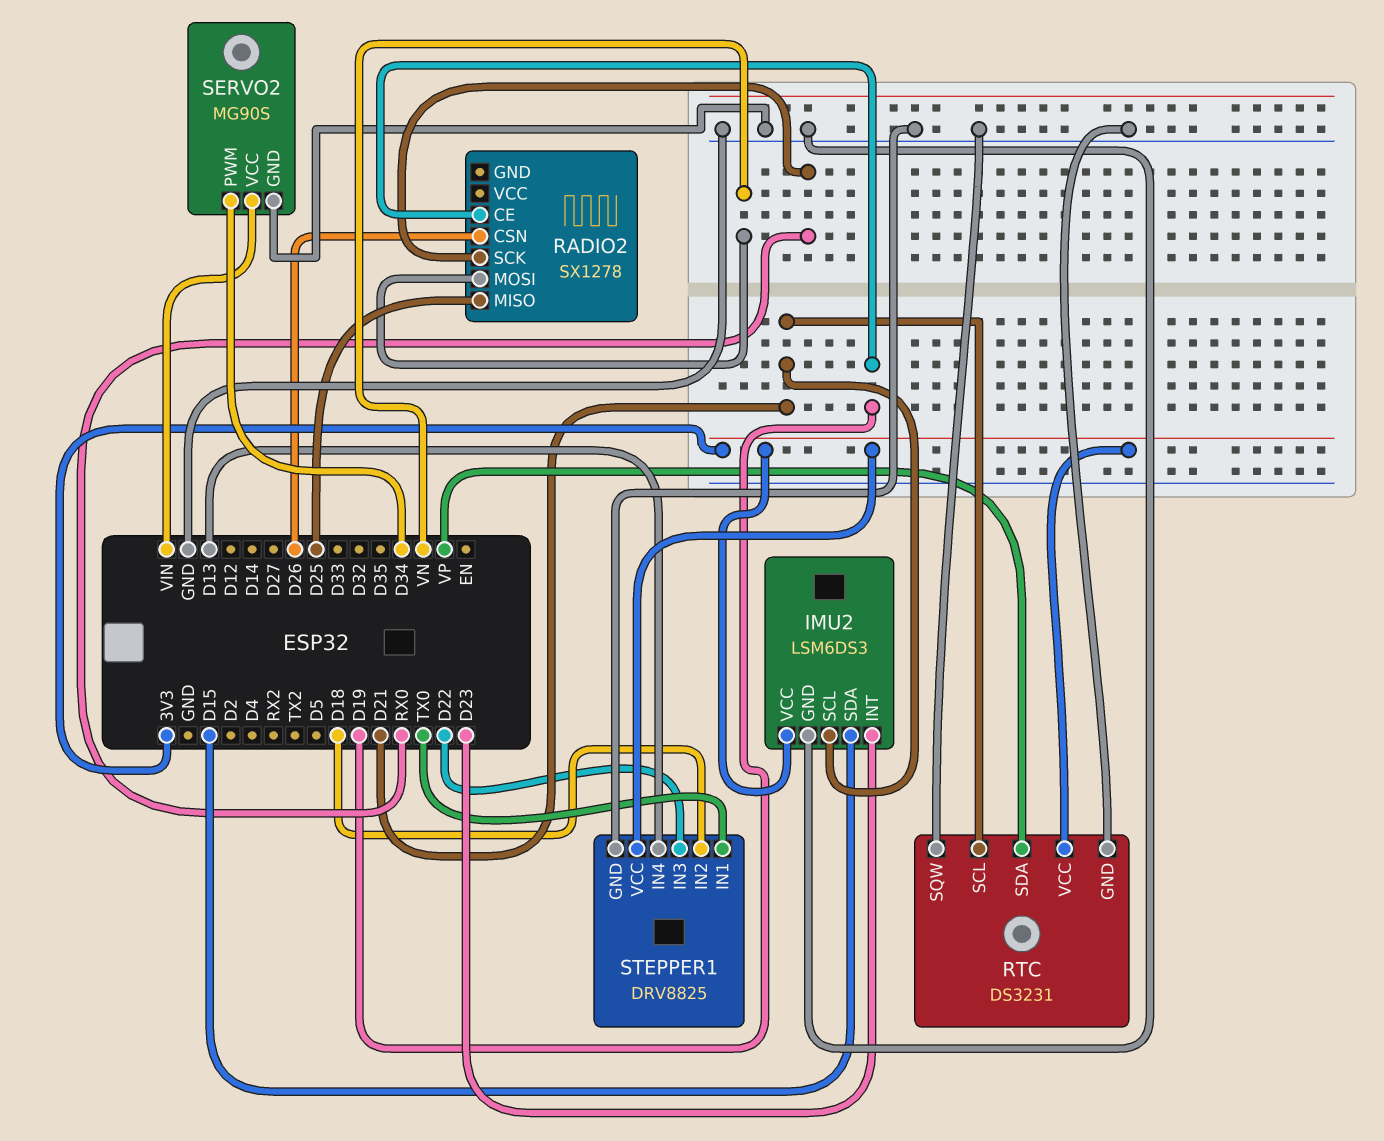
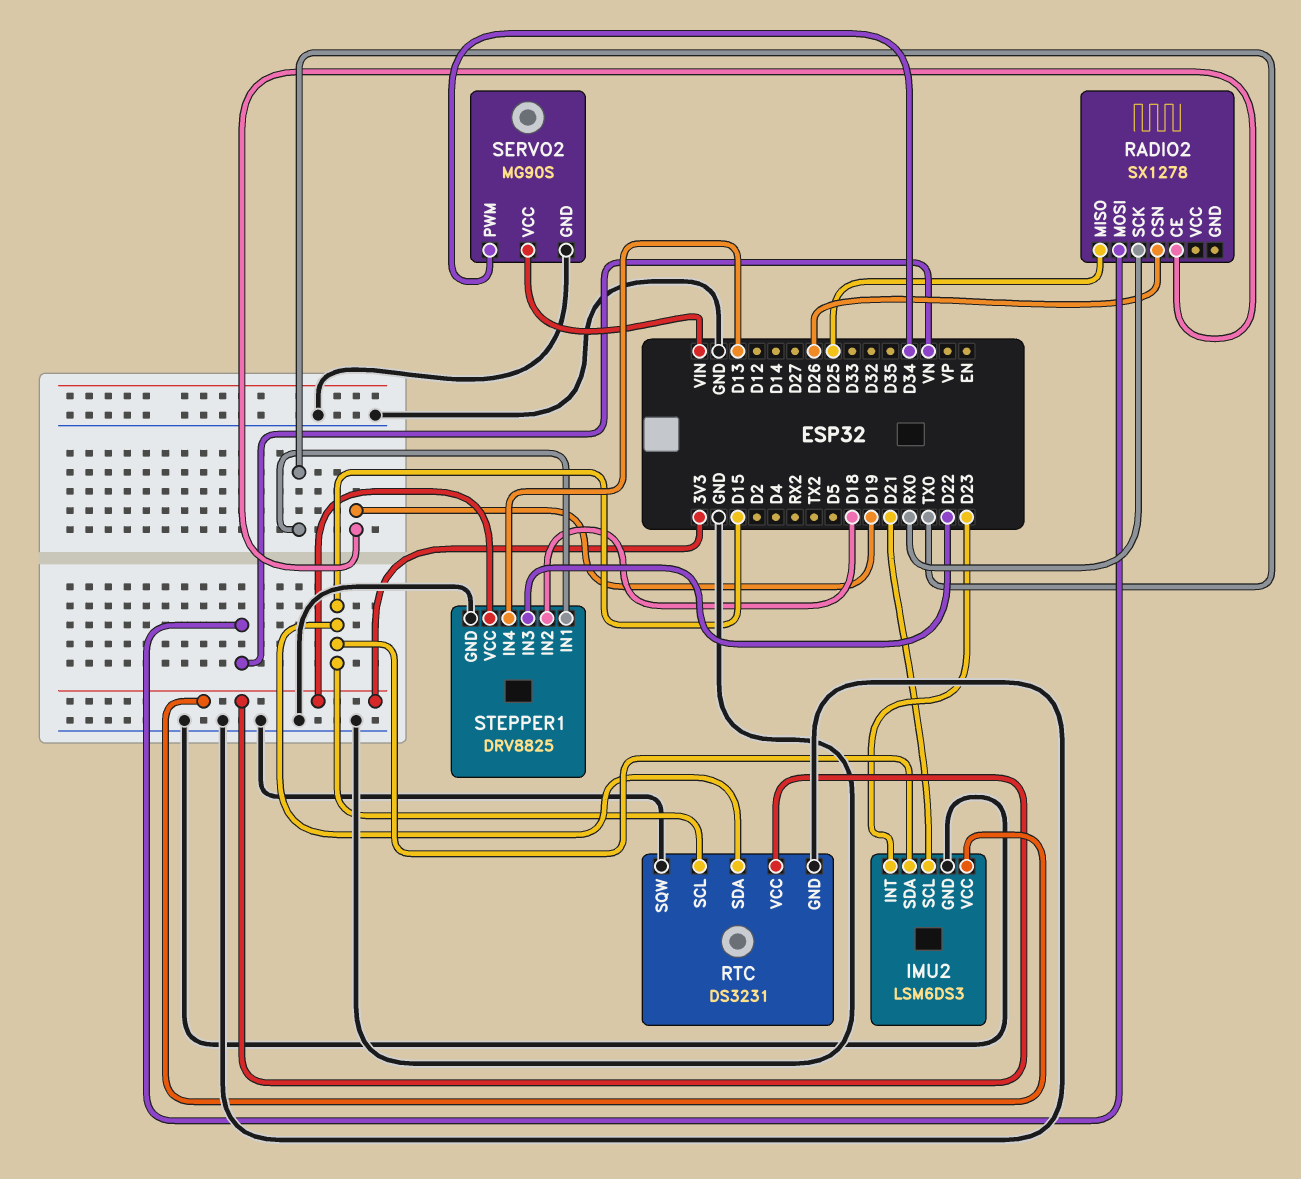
RTC pin SCL: D21 -> D15
RTC pin SDA: VP -> D15

